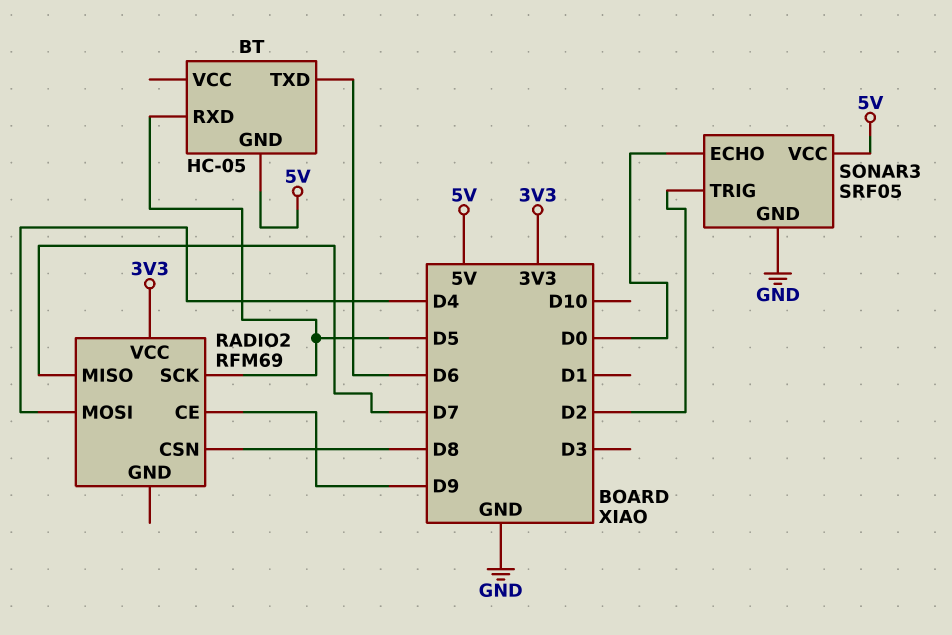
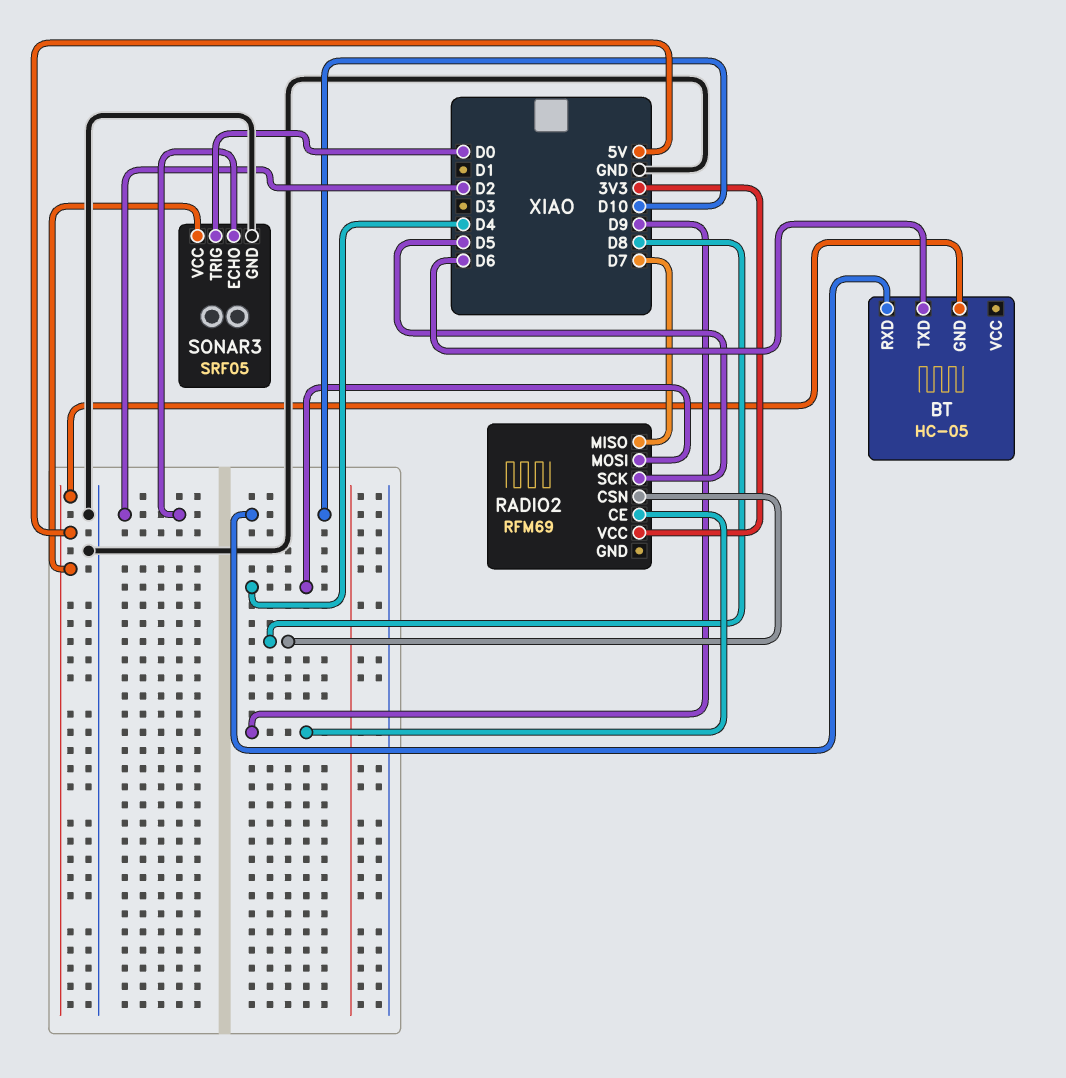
BT pin RXD: D5 -> D10
SONAR3 pin ECHO: D0 -> D2
SONAR3 pin TRIG: D2 -> D0

